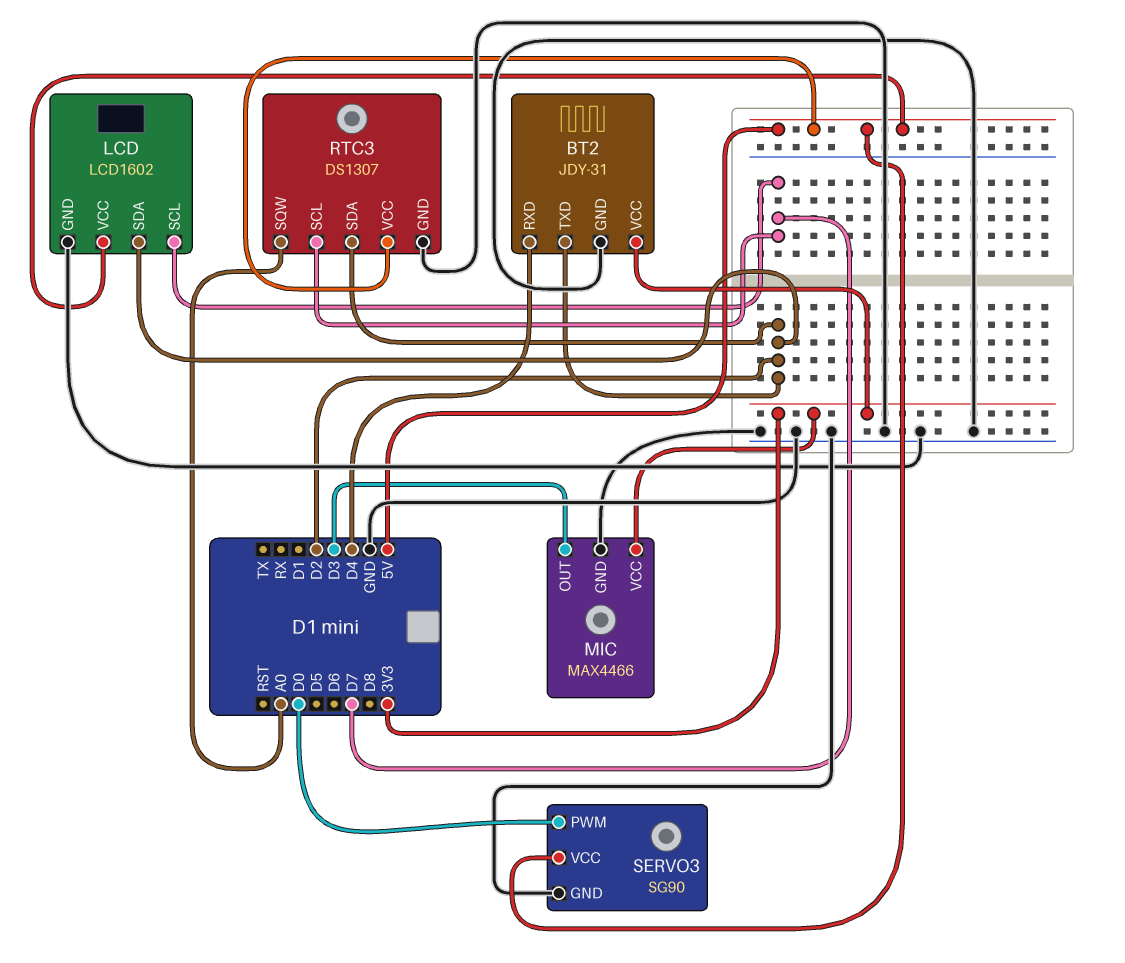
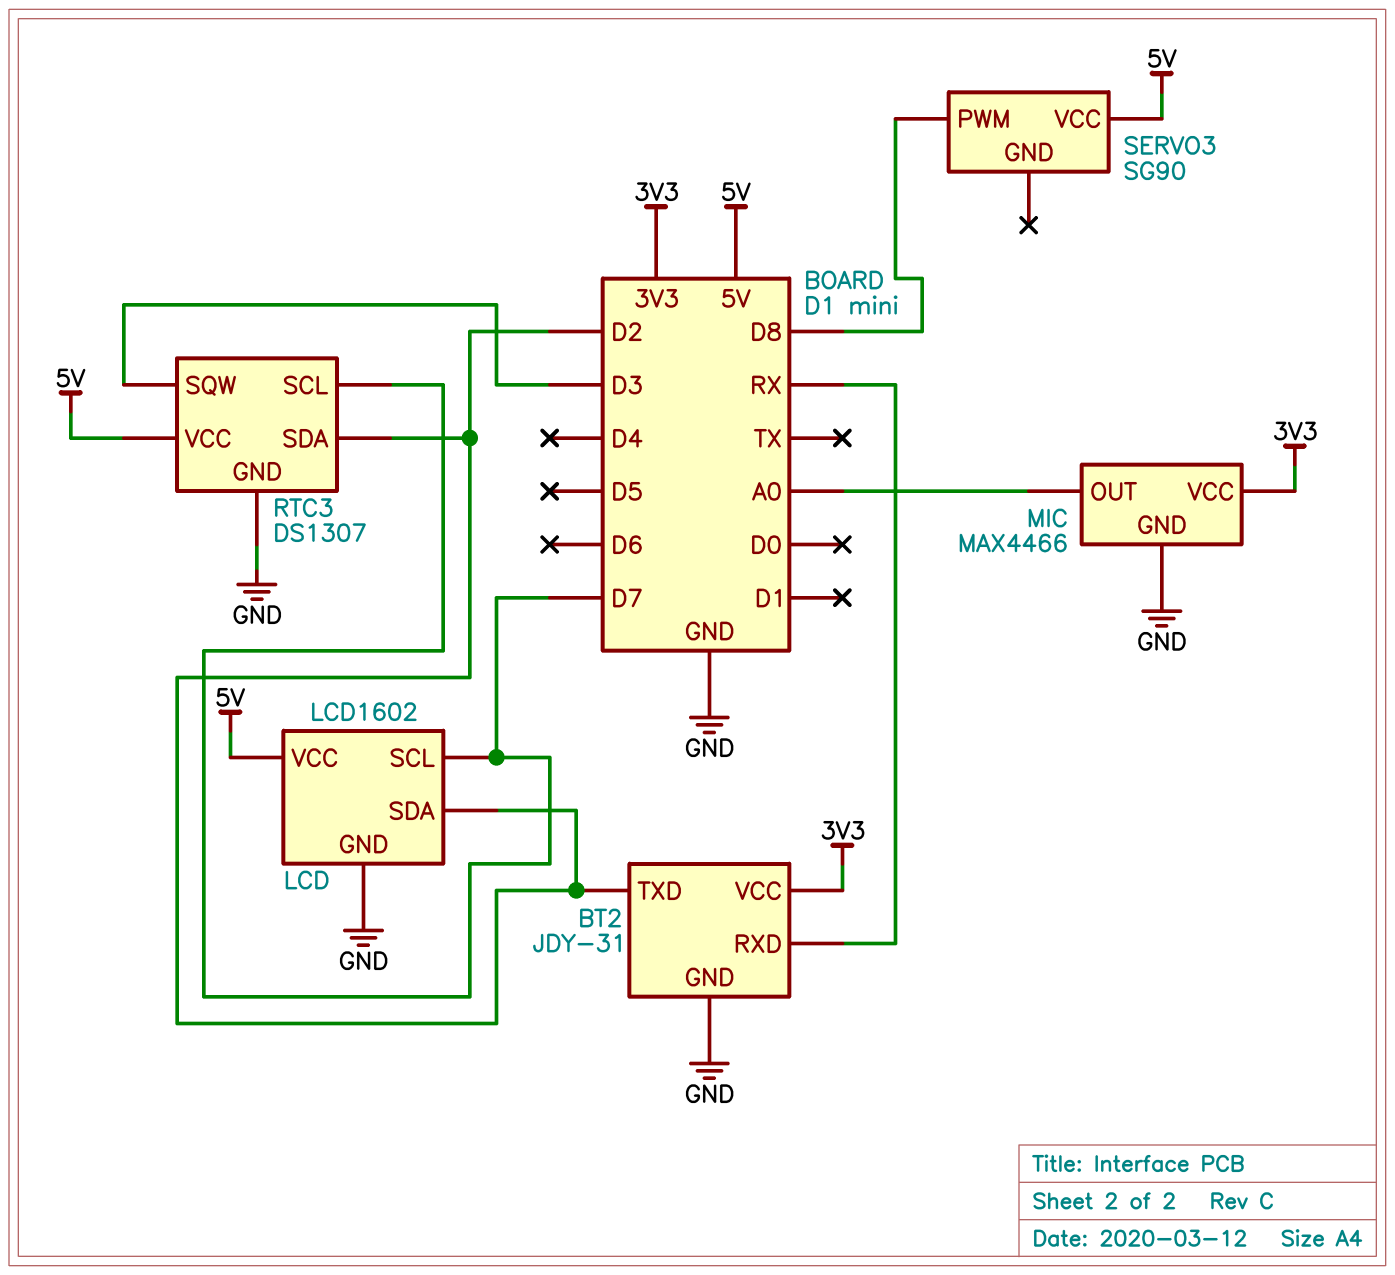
BT2 pin RXD: D4 -> RX
MIC pin OUT: D3 -> A0
RTC3 pin SQW: A0 -> D3
SERVO3 pin GND: GND -> none
SERVO3 pin PWM: D0 -> D8

